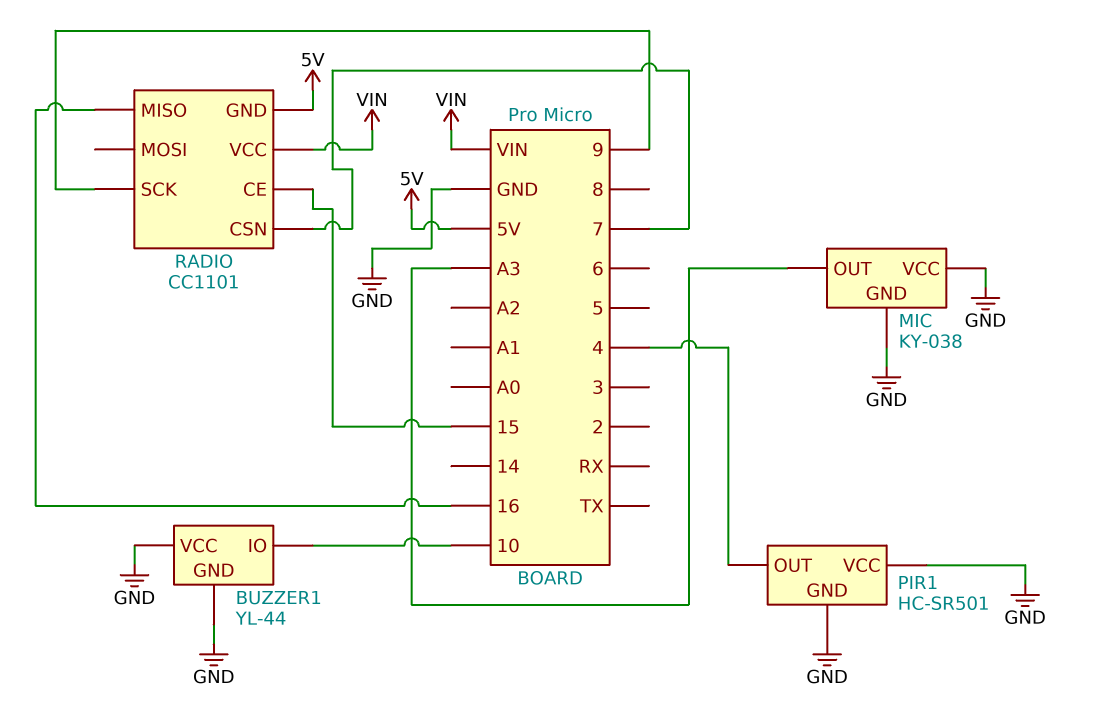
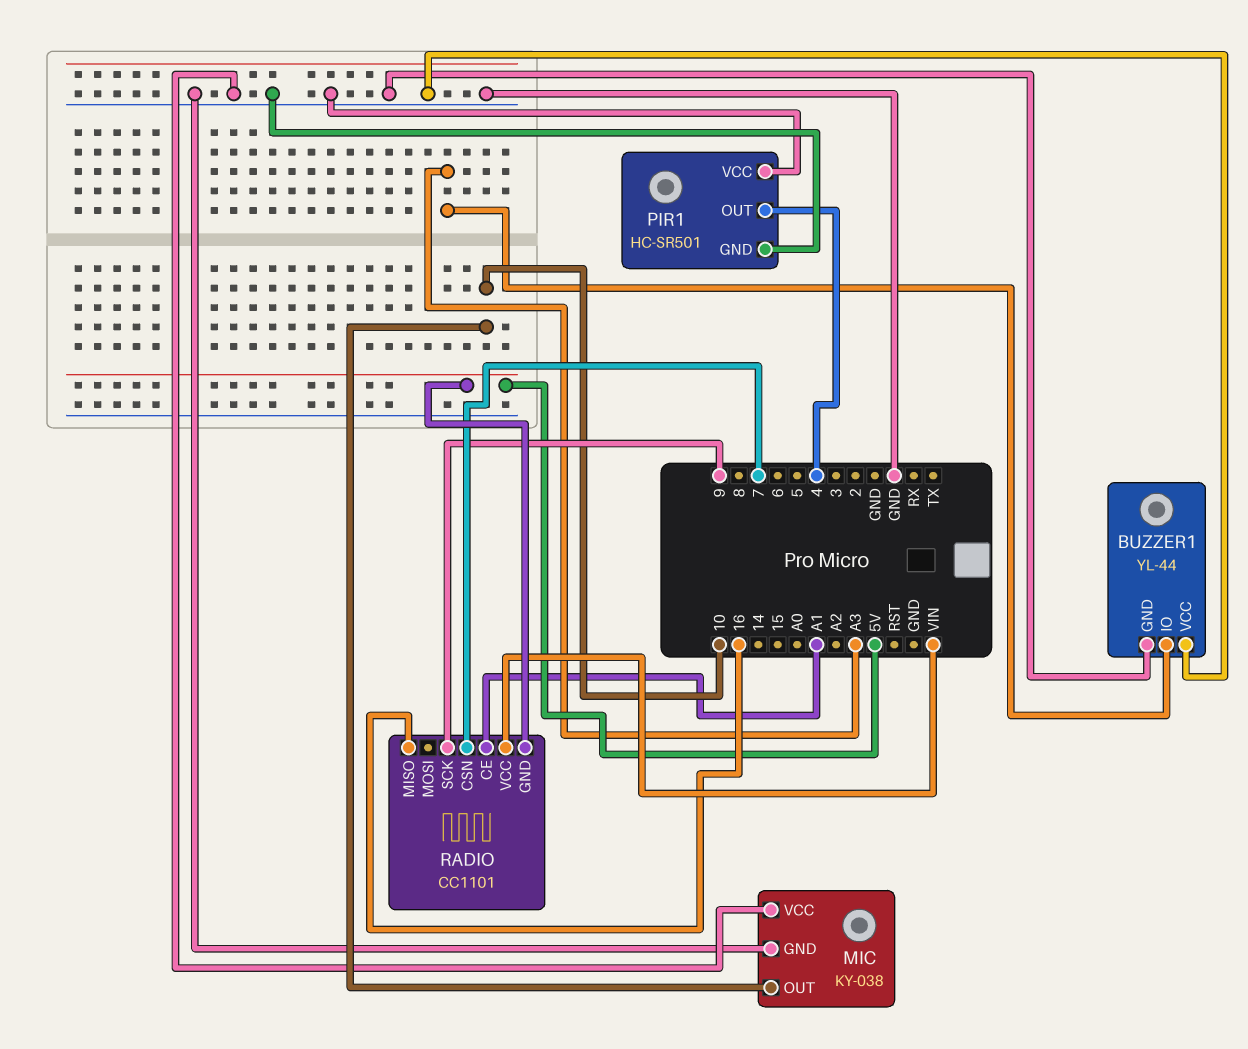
BUZZER1 pin IO: 10 -> A3
MIC pin OUT: A3 -> 10
RADIO pin CE: 15 -> A1

